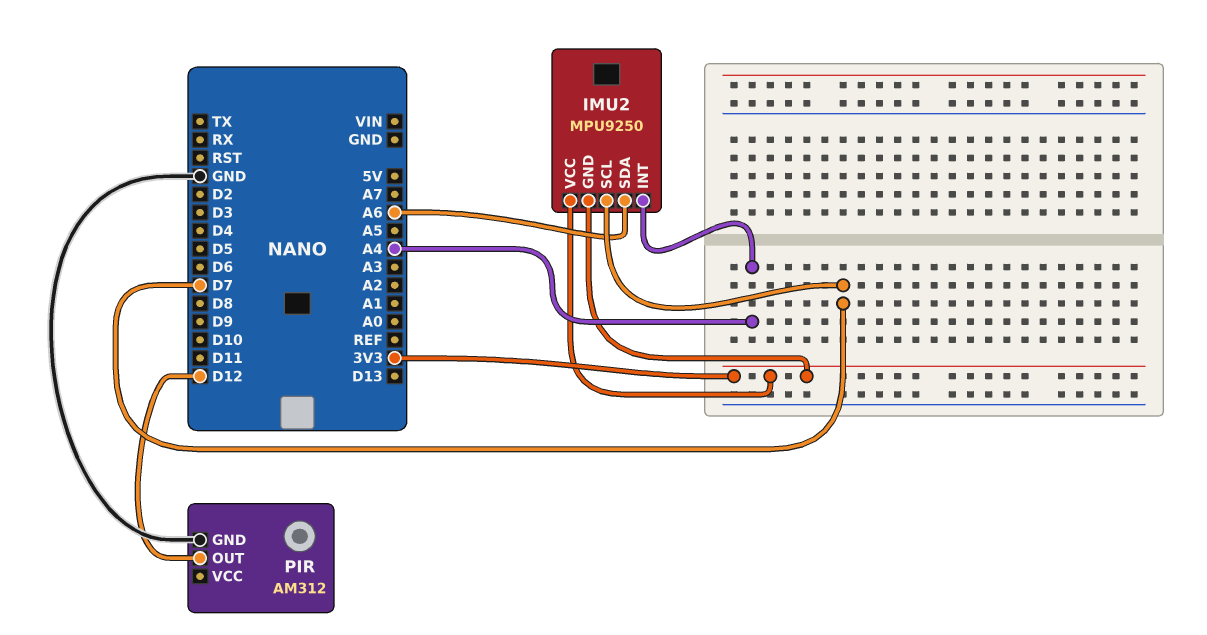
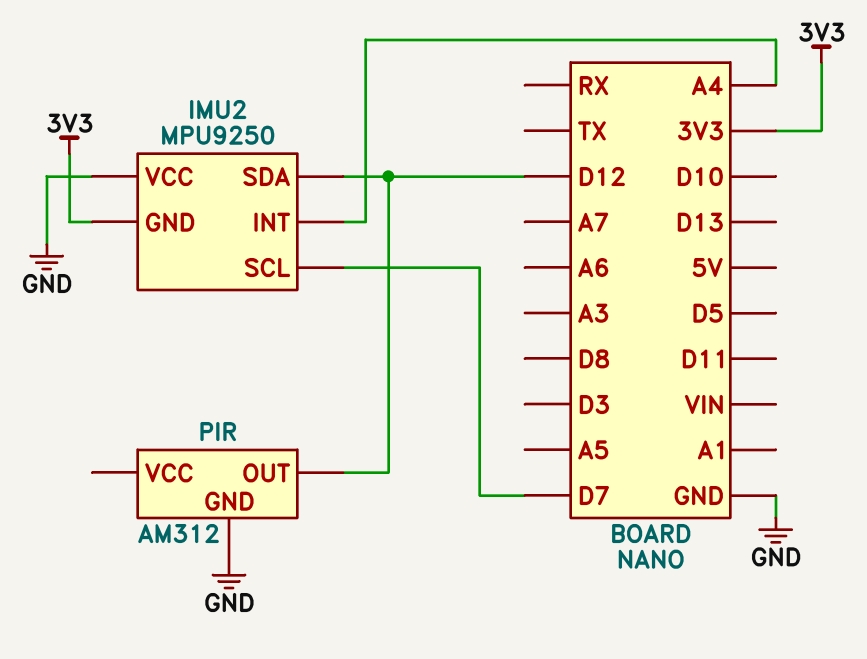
IMU2 pin SDA: A6 -> D12
IMU2 pin VCC: 3V3 -> GND

